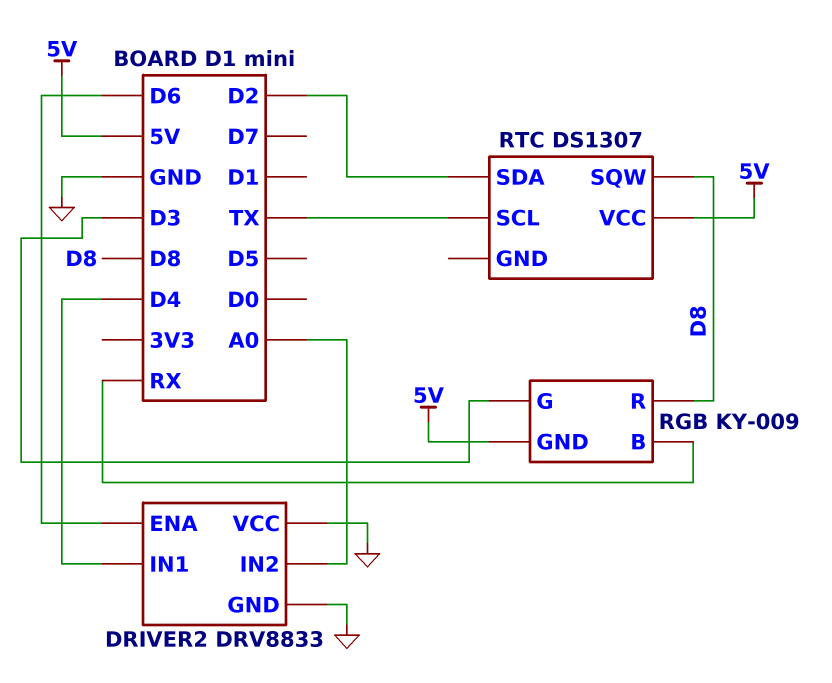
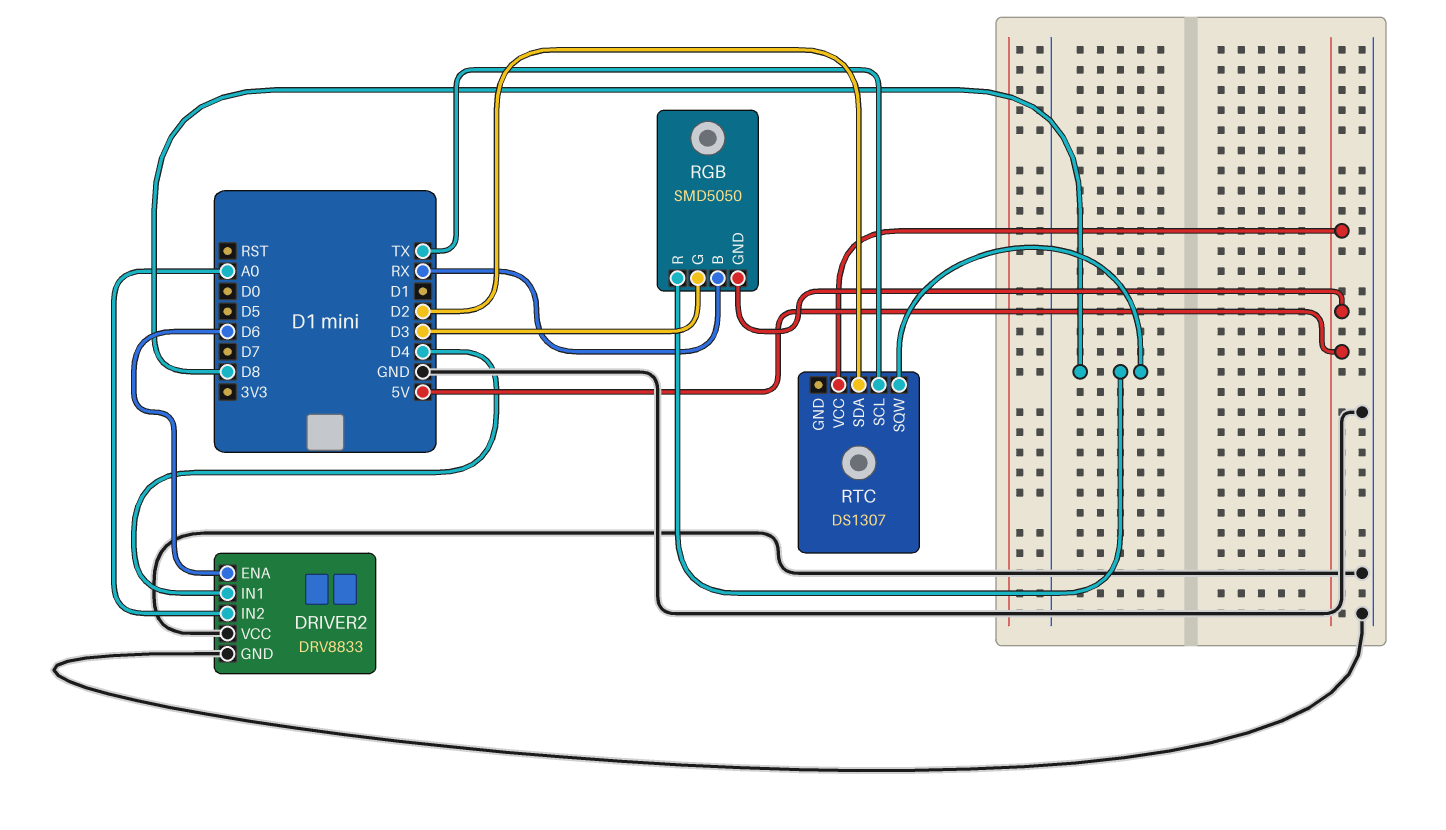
RGB: KY-009 -> SMD5050

